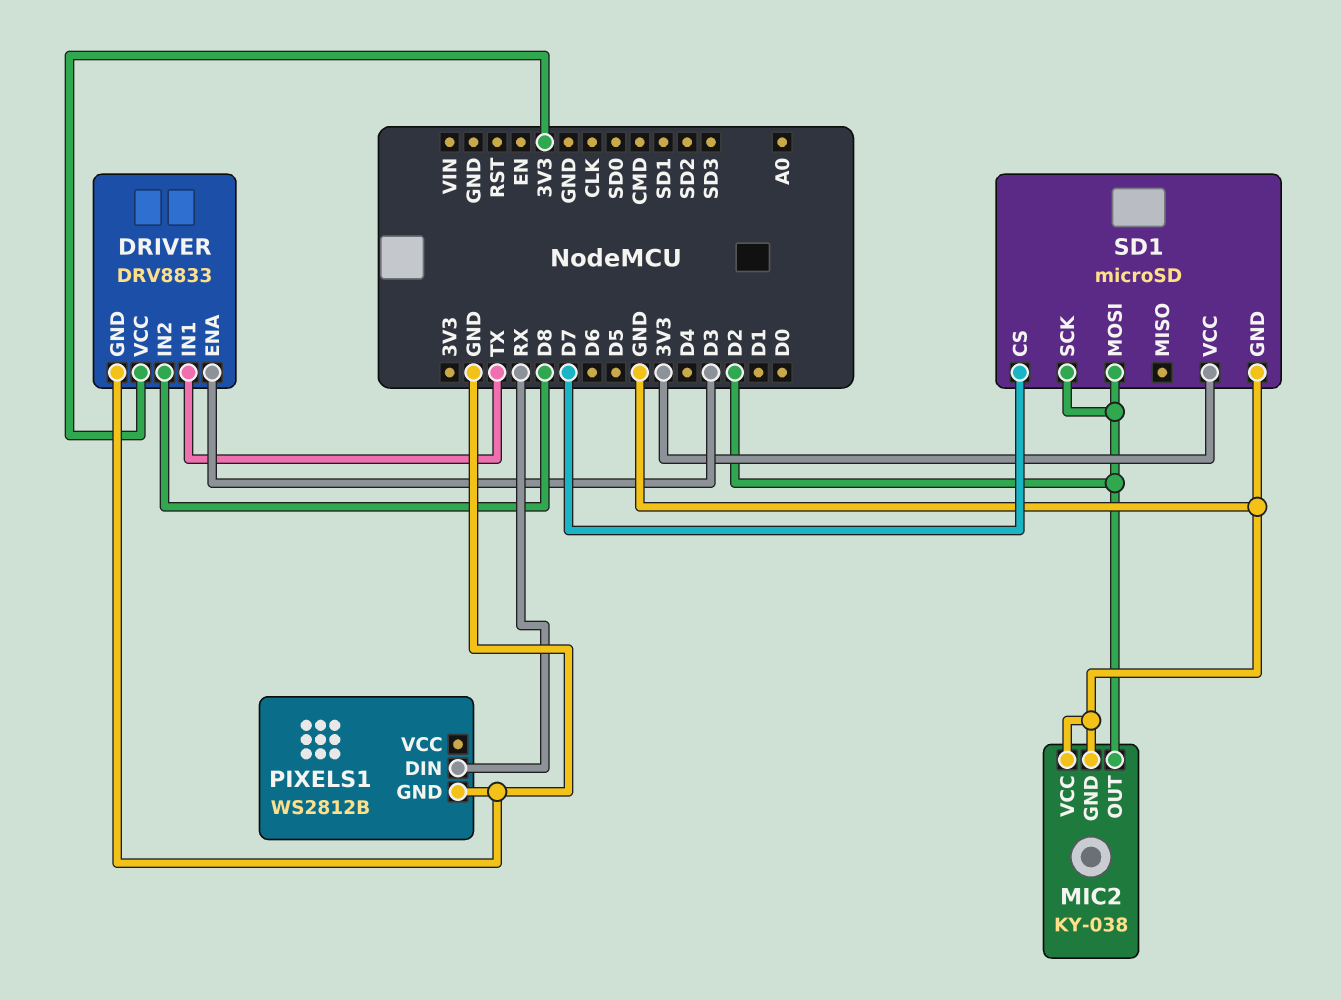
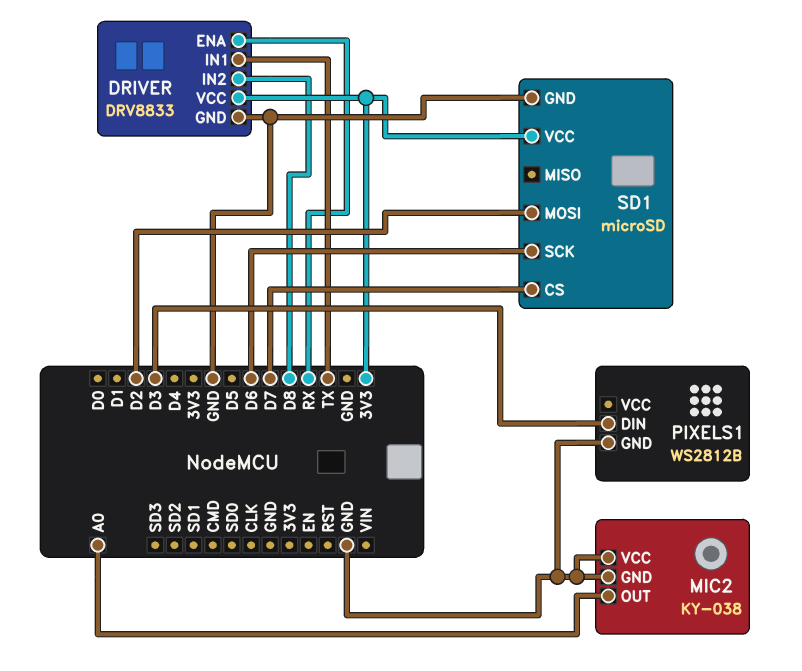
DRIVER pin ENA: D3 -> RX
MIC2 pin OUT: D2 -> A0
PIXELS1 pin DIN: RX -> D3
SD1 pin SCK: D2 -> D6

